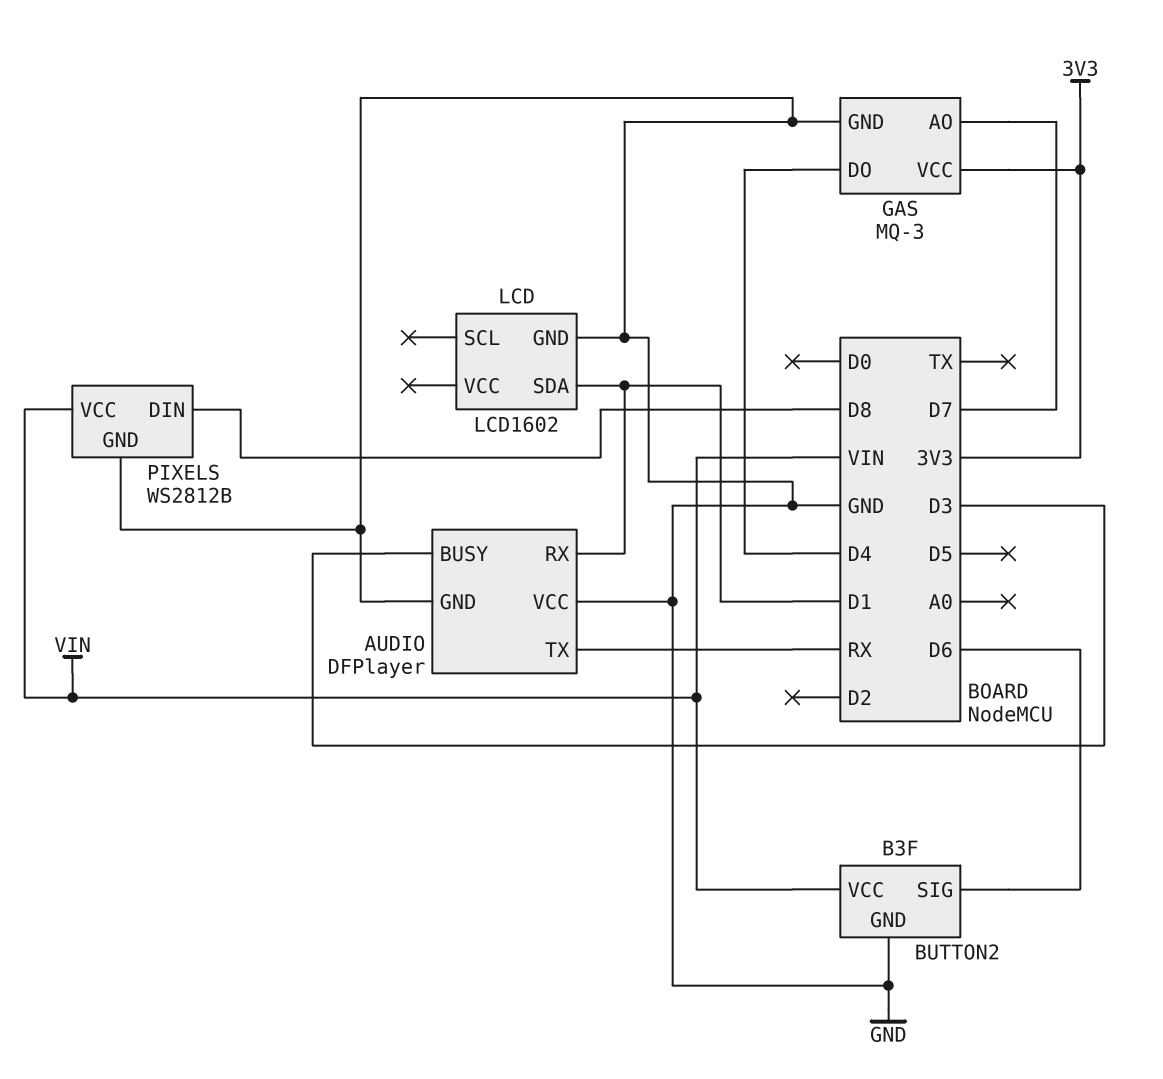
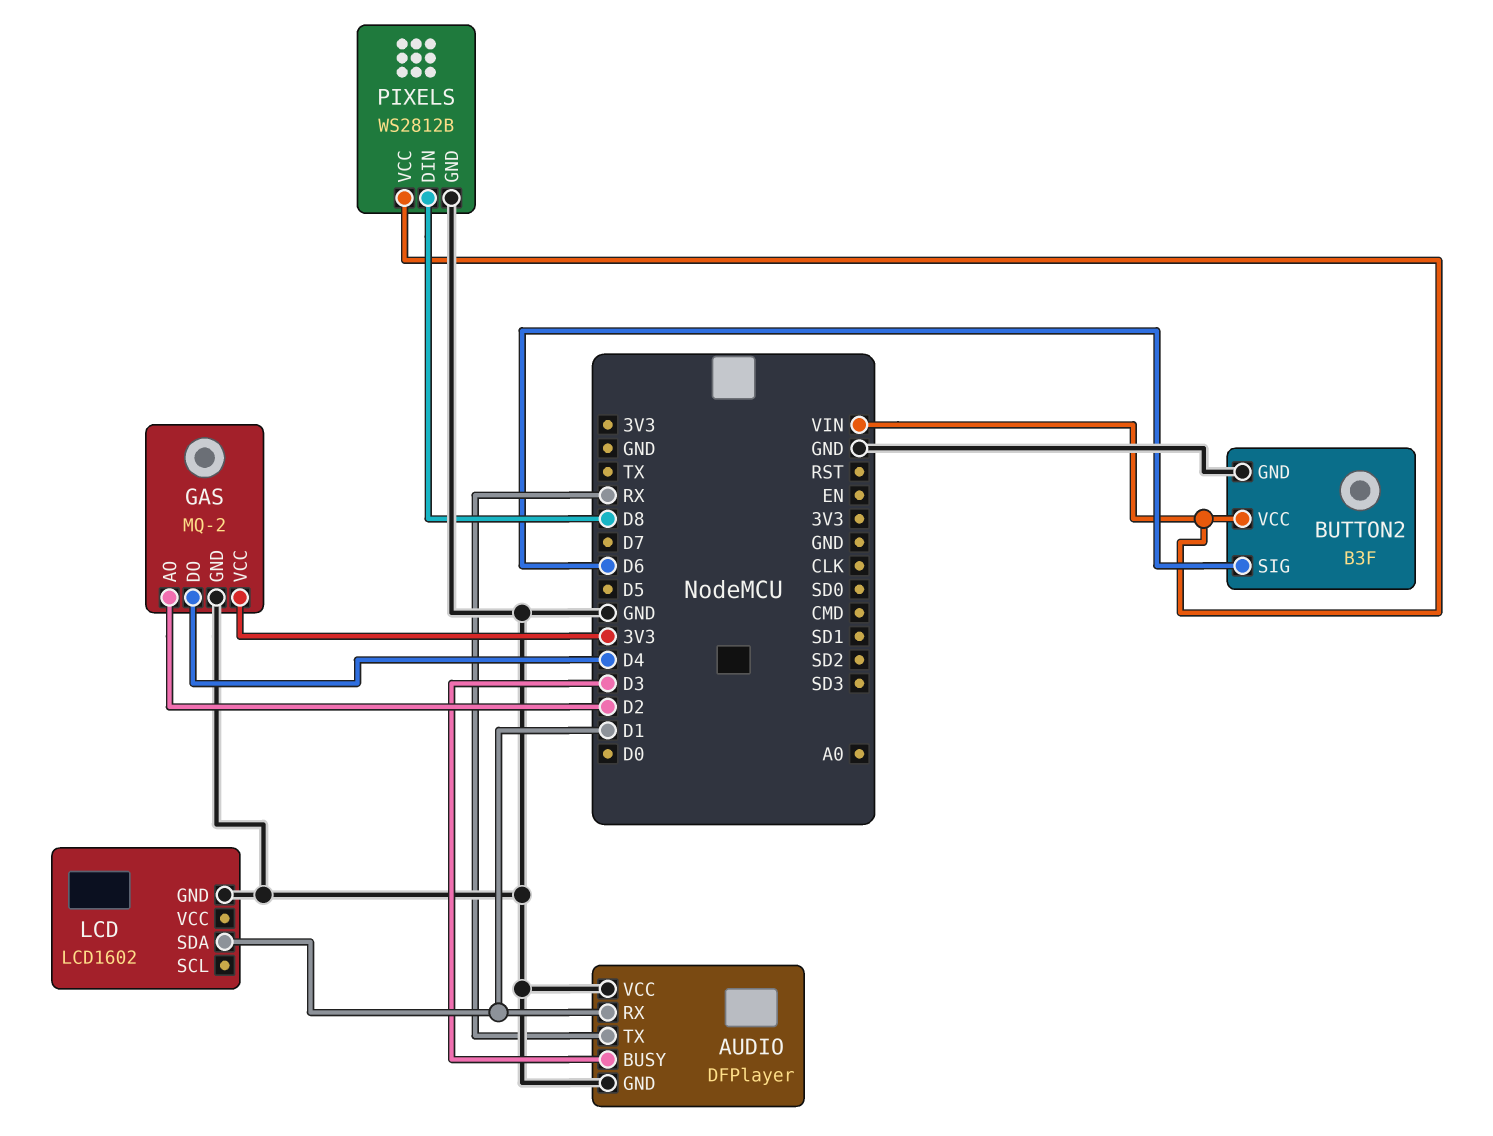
GAS: MQ-3 -> MQ-2
GAS pin AO: D7 -> D2

